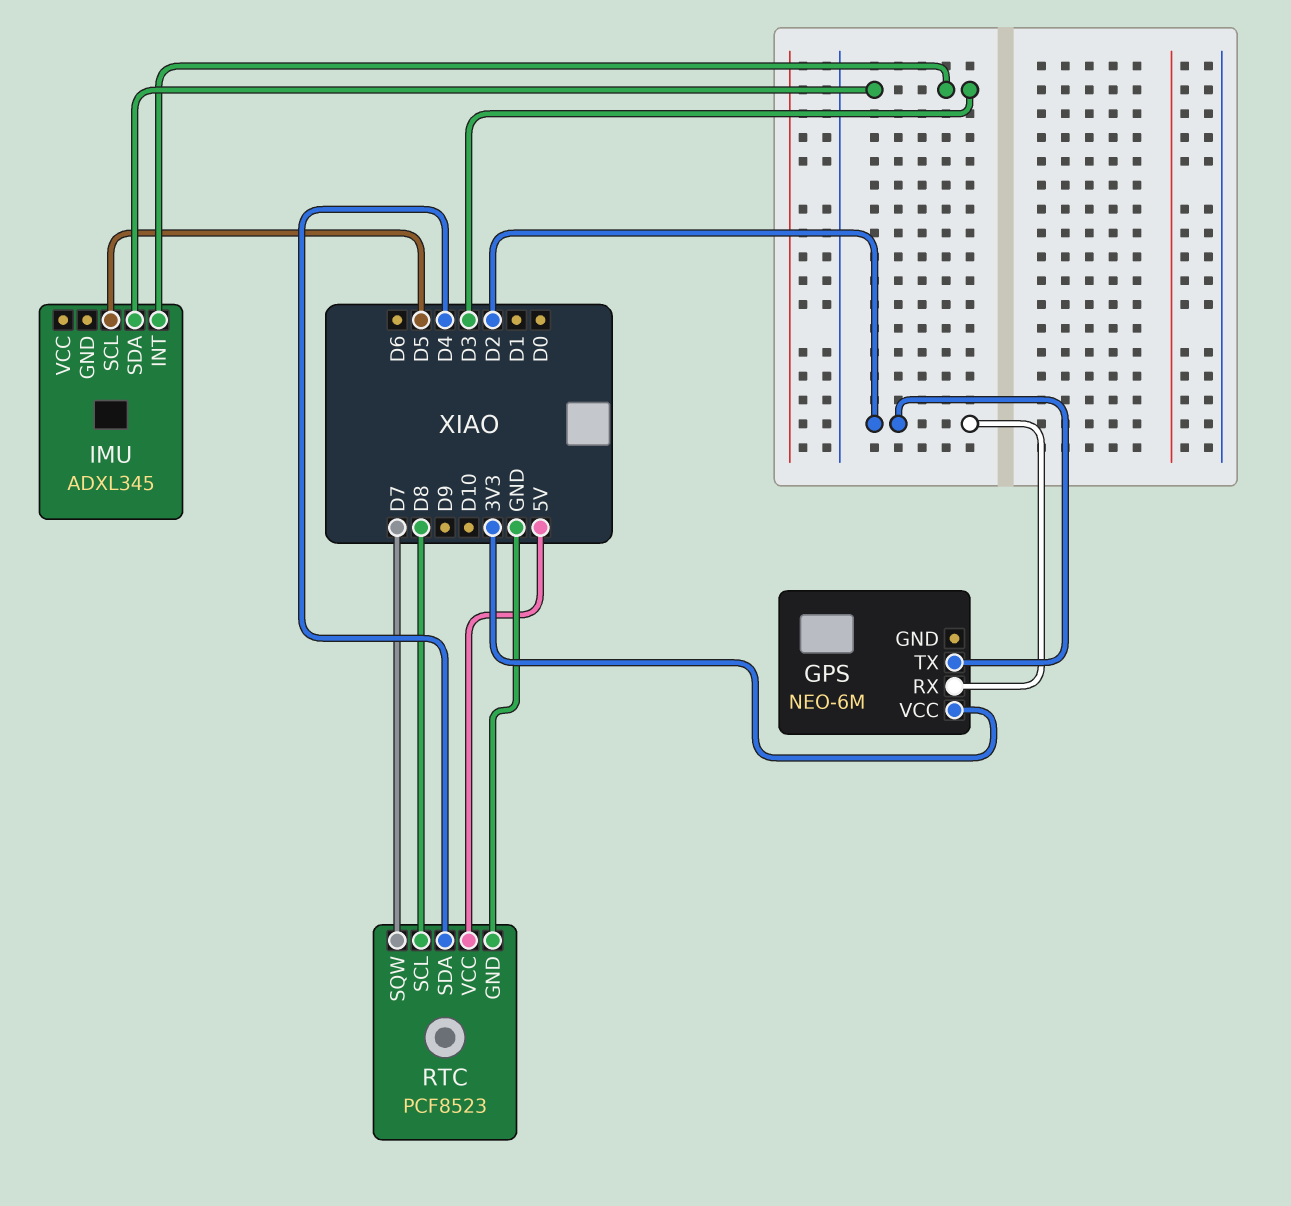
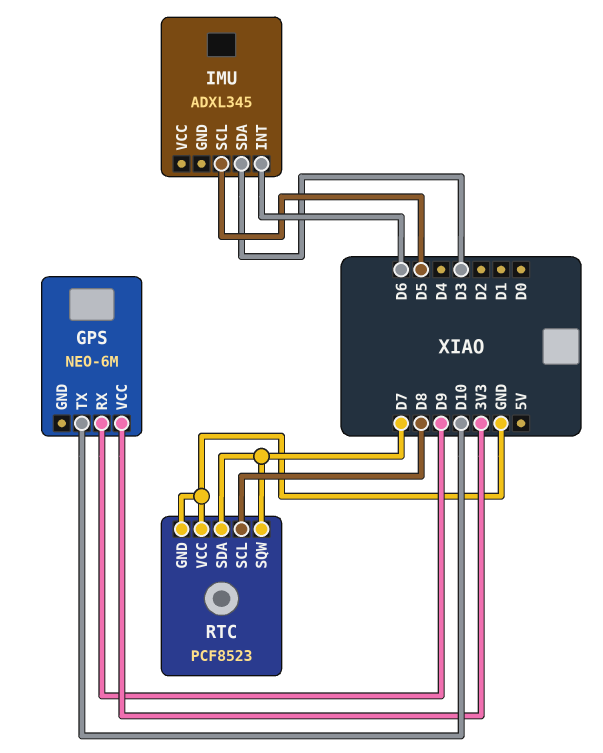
GPS pin RX: D2 -> D9
GPS pin TX: D2 -> D10
IMU pin INT: D3 -> D6
RTC pin SDA: D4 -> D7
RTC pin VCC: 5V -> GND

